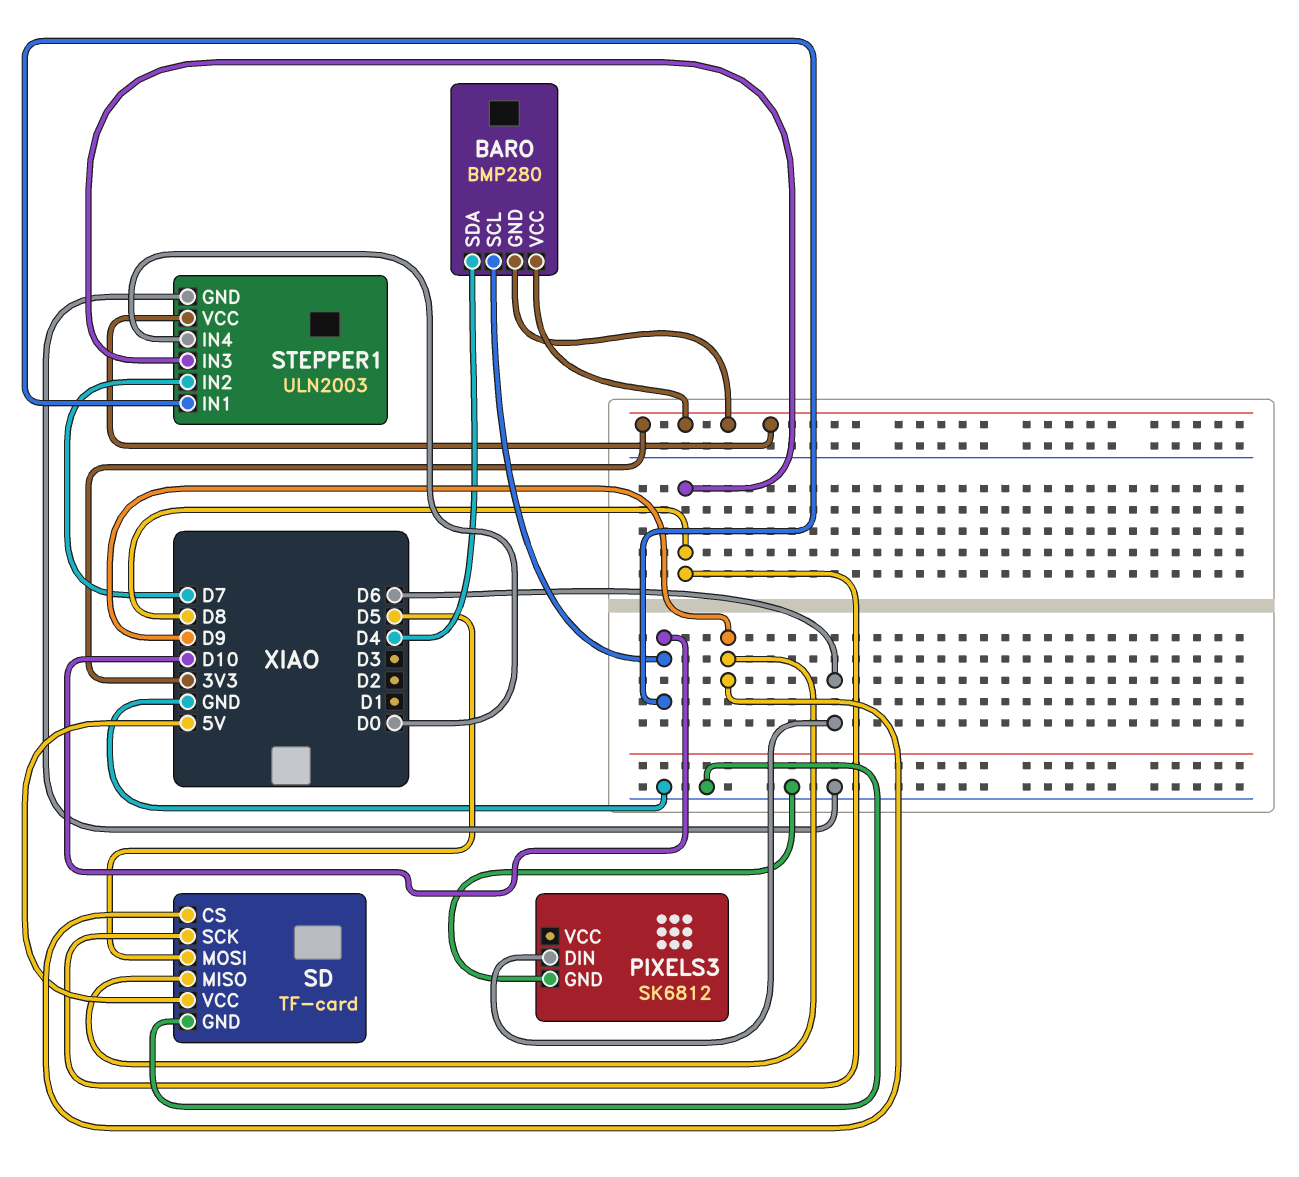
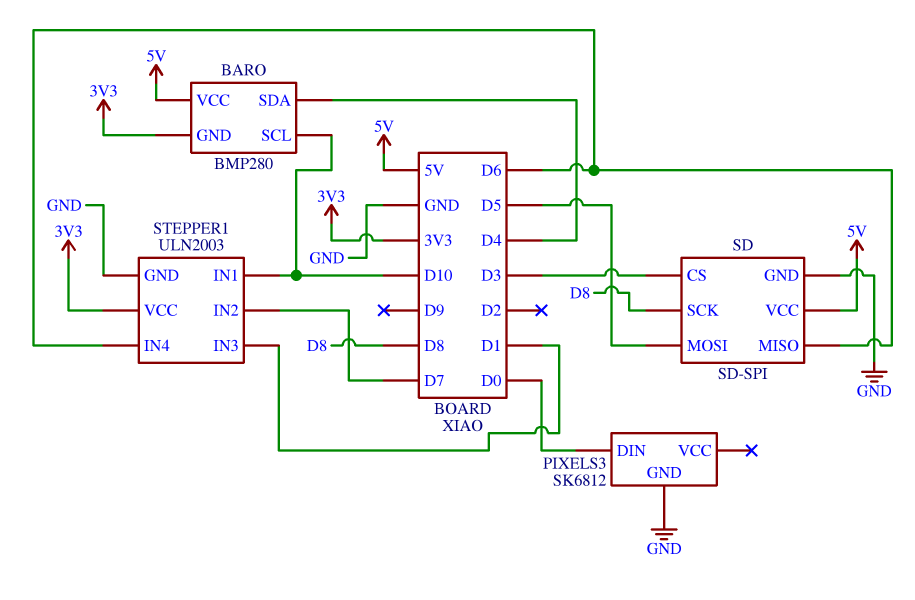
BARO pin VCC: 3V3 -> 5V
PIXELS3 pin DIN: D6 -> D0
SD: TF-card -> SD-SPI
SD pin CS: D9 -> D3
SD pin MISO: D9 -> D6
STEPPER1 pin IN3: D8 -> D1
STEPPER1 pin IN4: D0 -> D6

